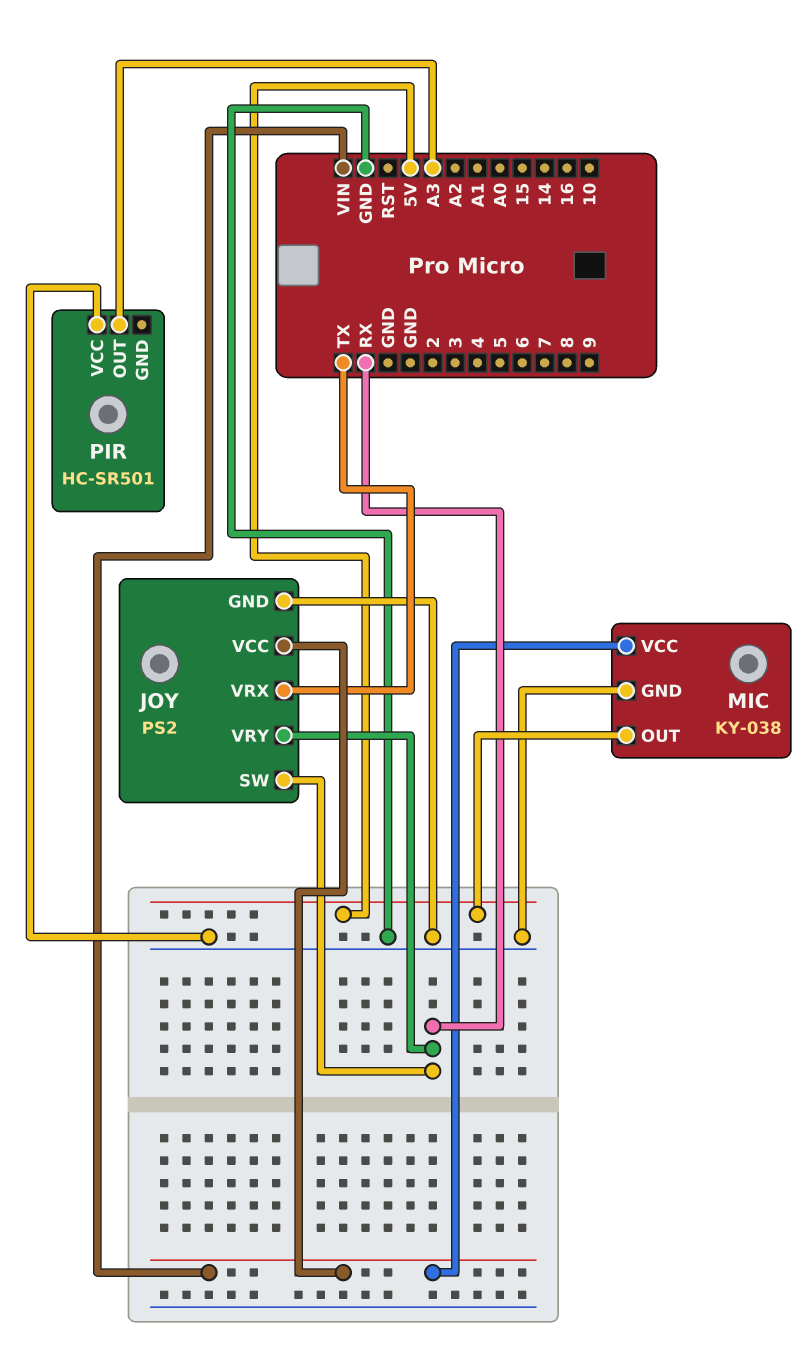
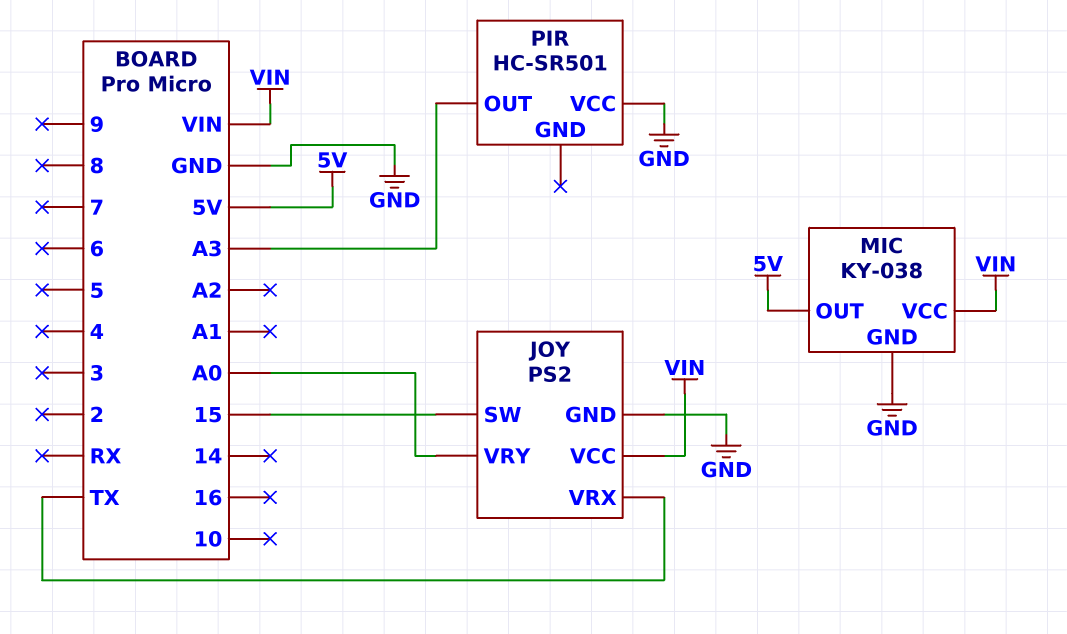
JOY pin SW: RX -> 15
JOY pin VRY: RX -> A0

